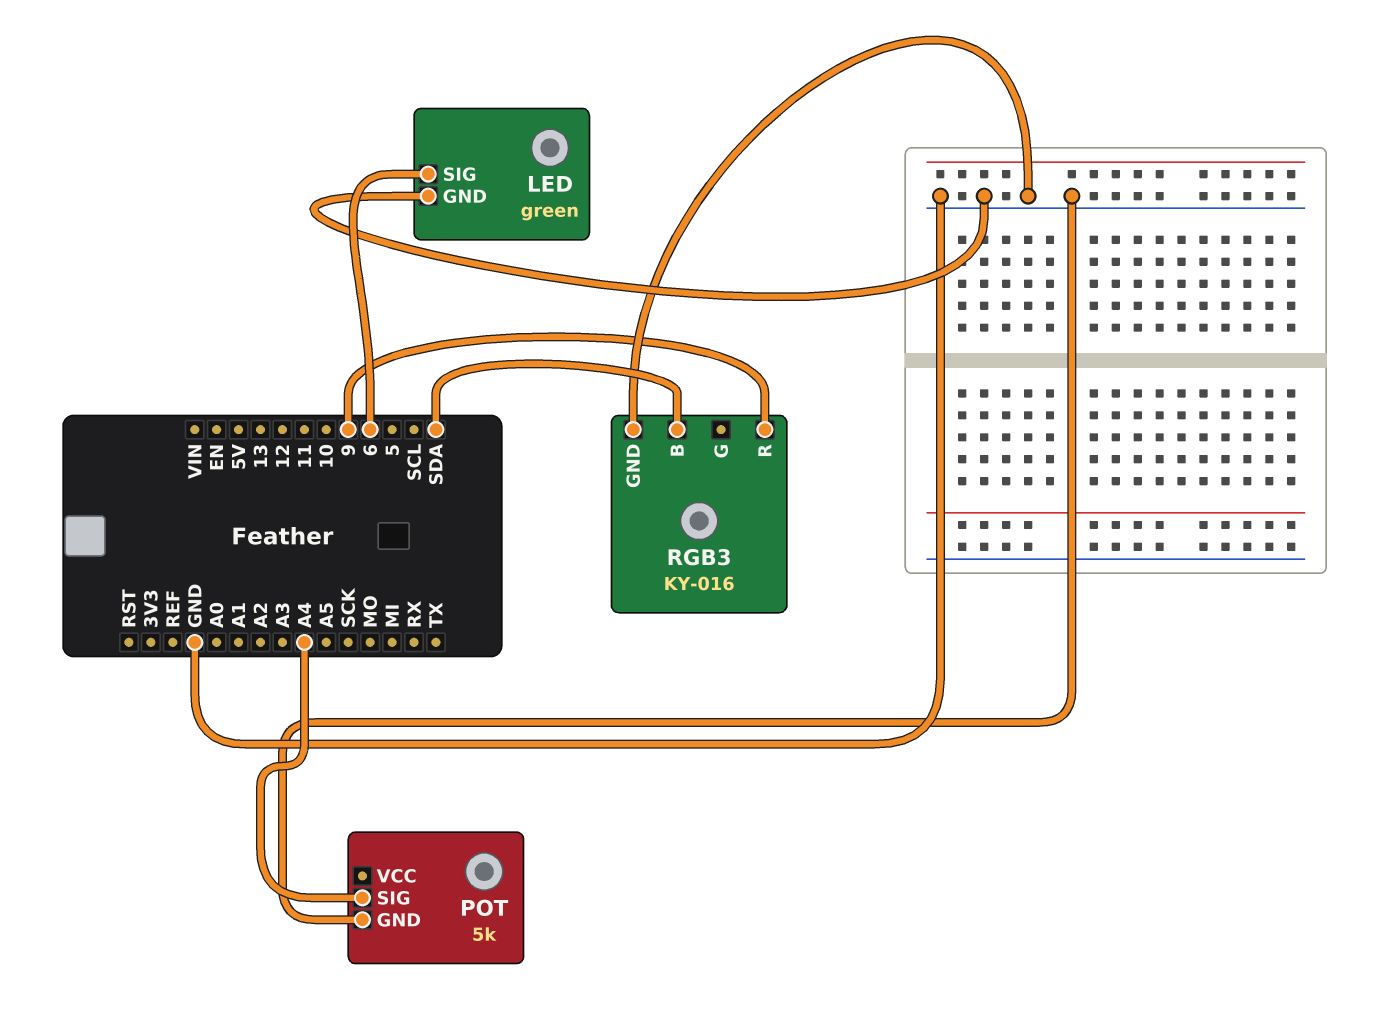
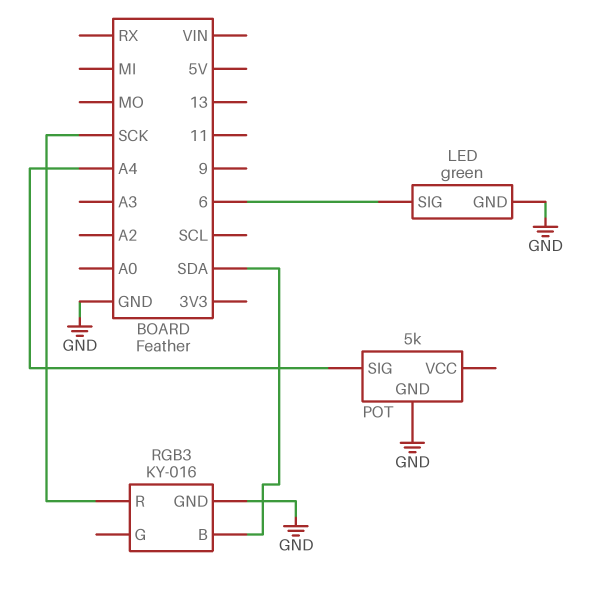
RGB3 pin R: 9 -> SCK

